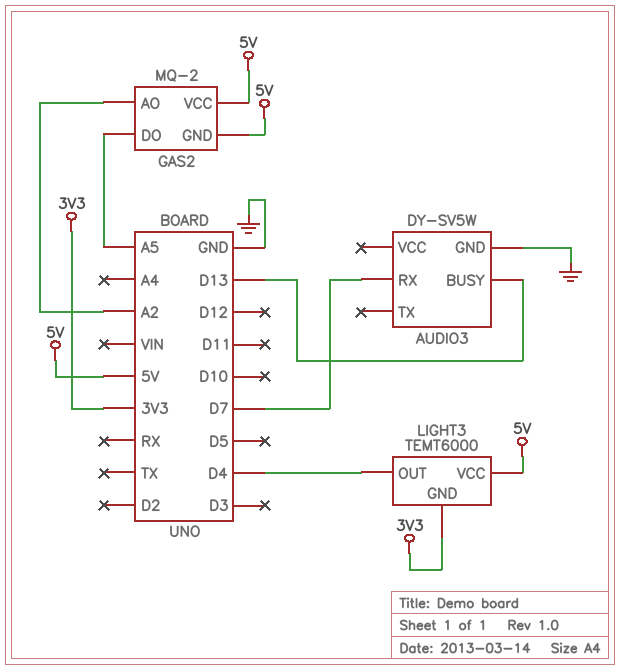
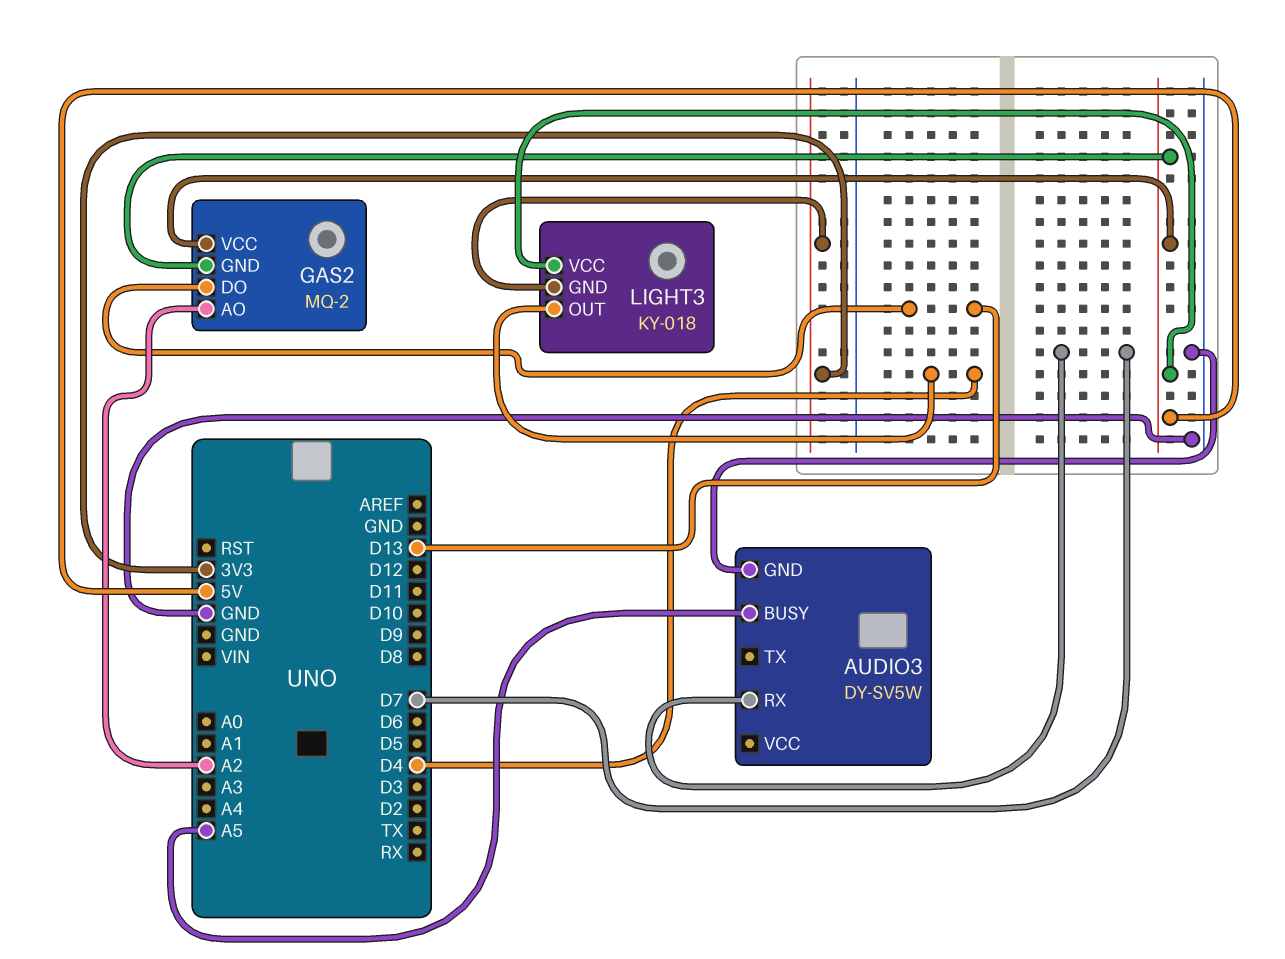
AUDIO3 pin BUSY: D13 -> A5
GAS2 pin DO: A5 -> D13
LIGHT3: TEMT6000 -> KY-018

